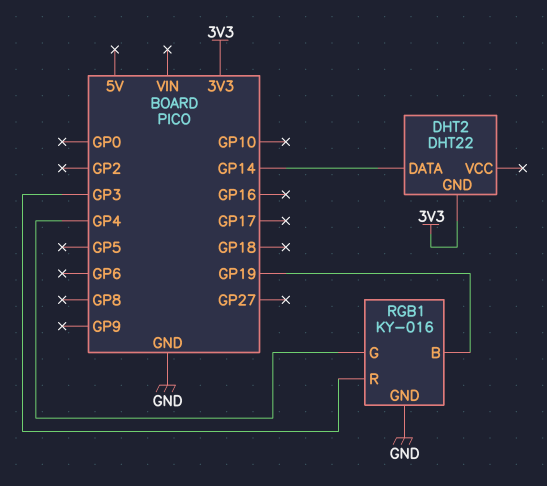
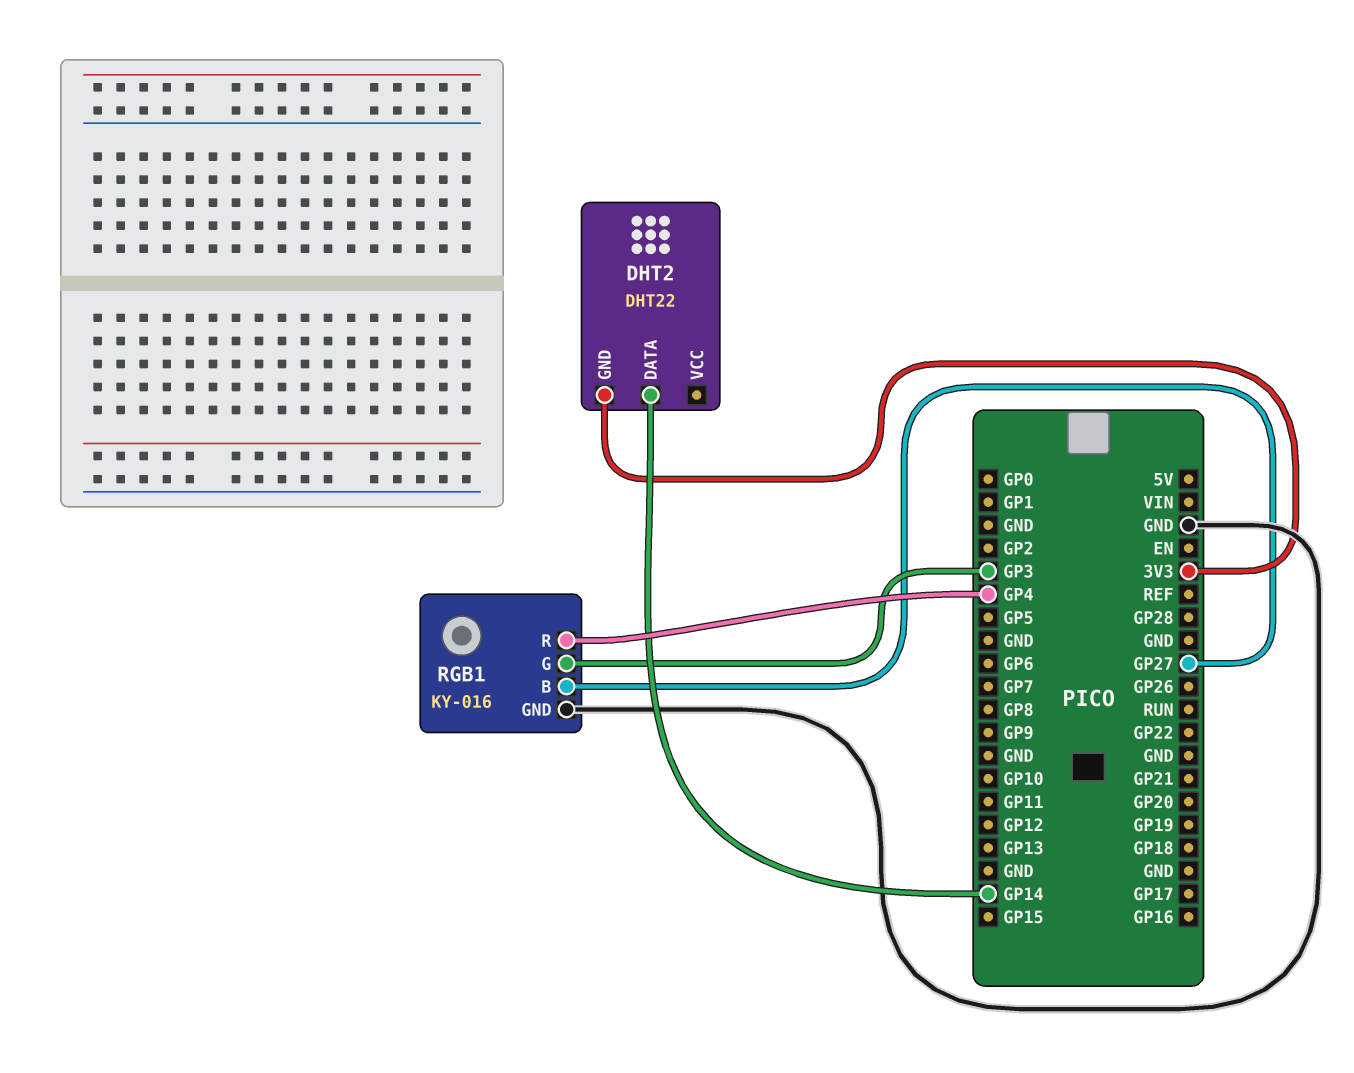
RGB1 pin B: GP19 -> GP27
RGB1 pin G: GP4 -> GP3
RGB1 pin R: GP3 -> GP4

